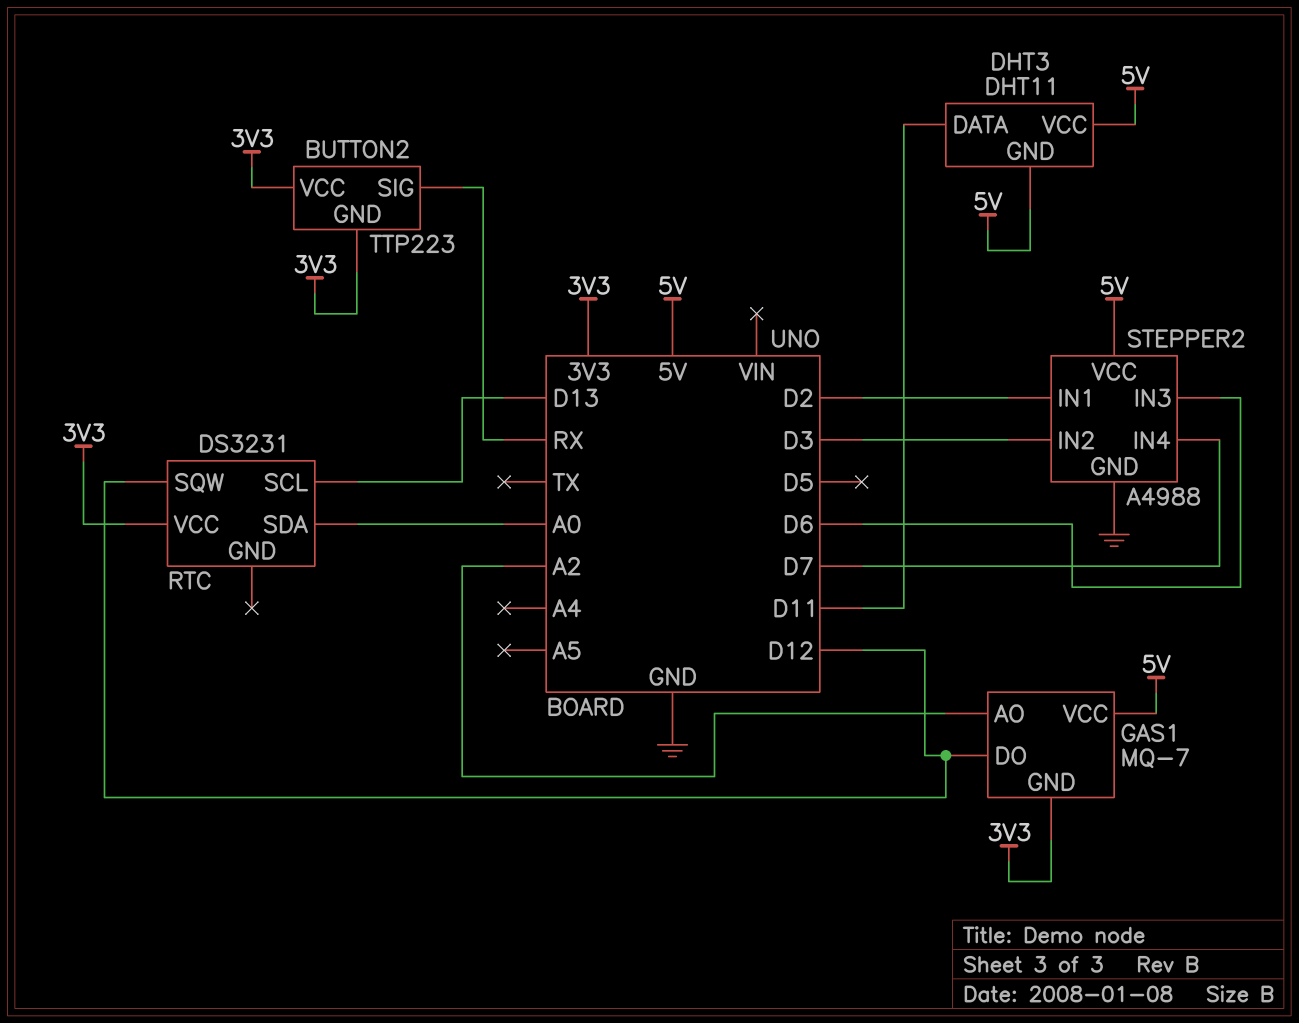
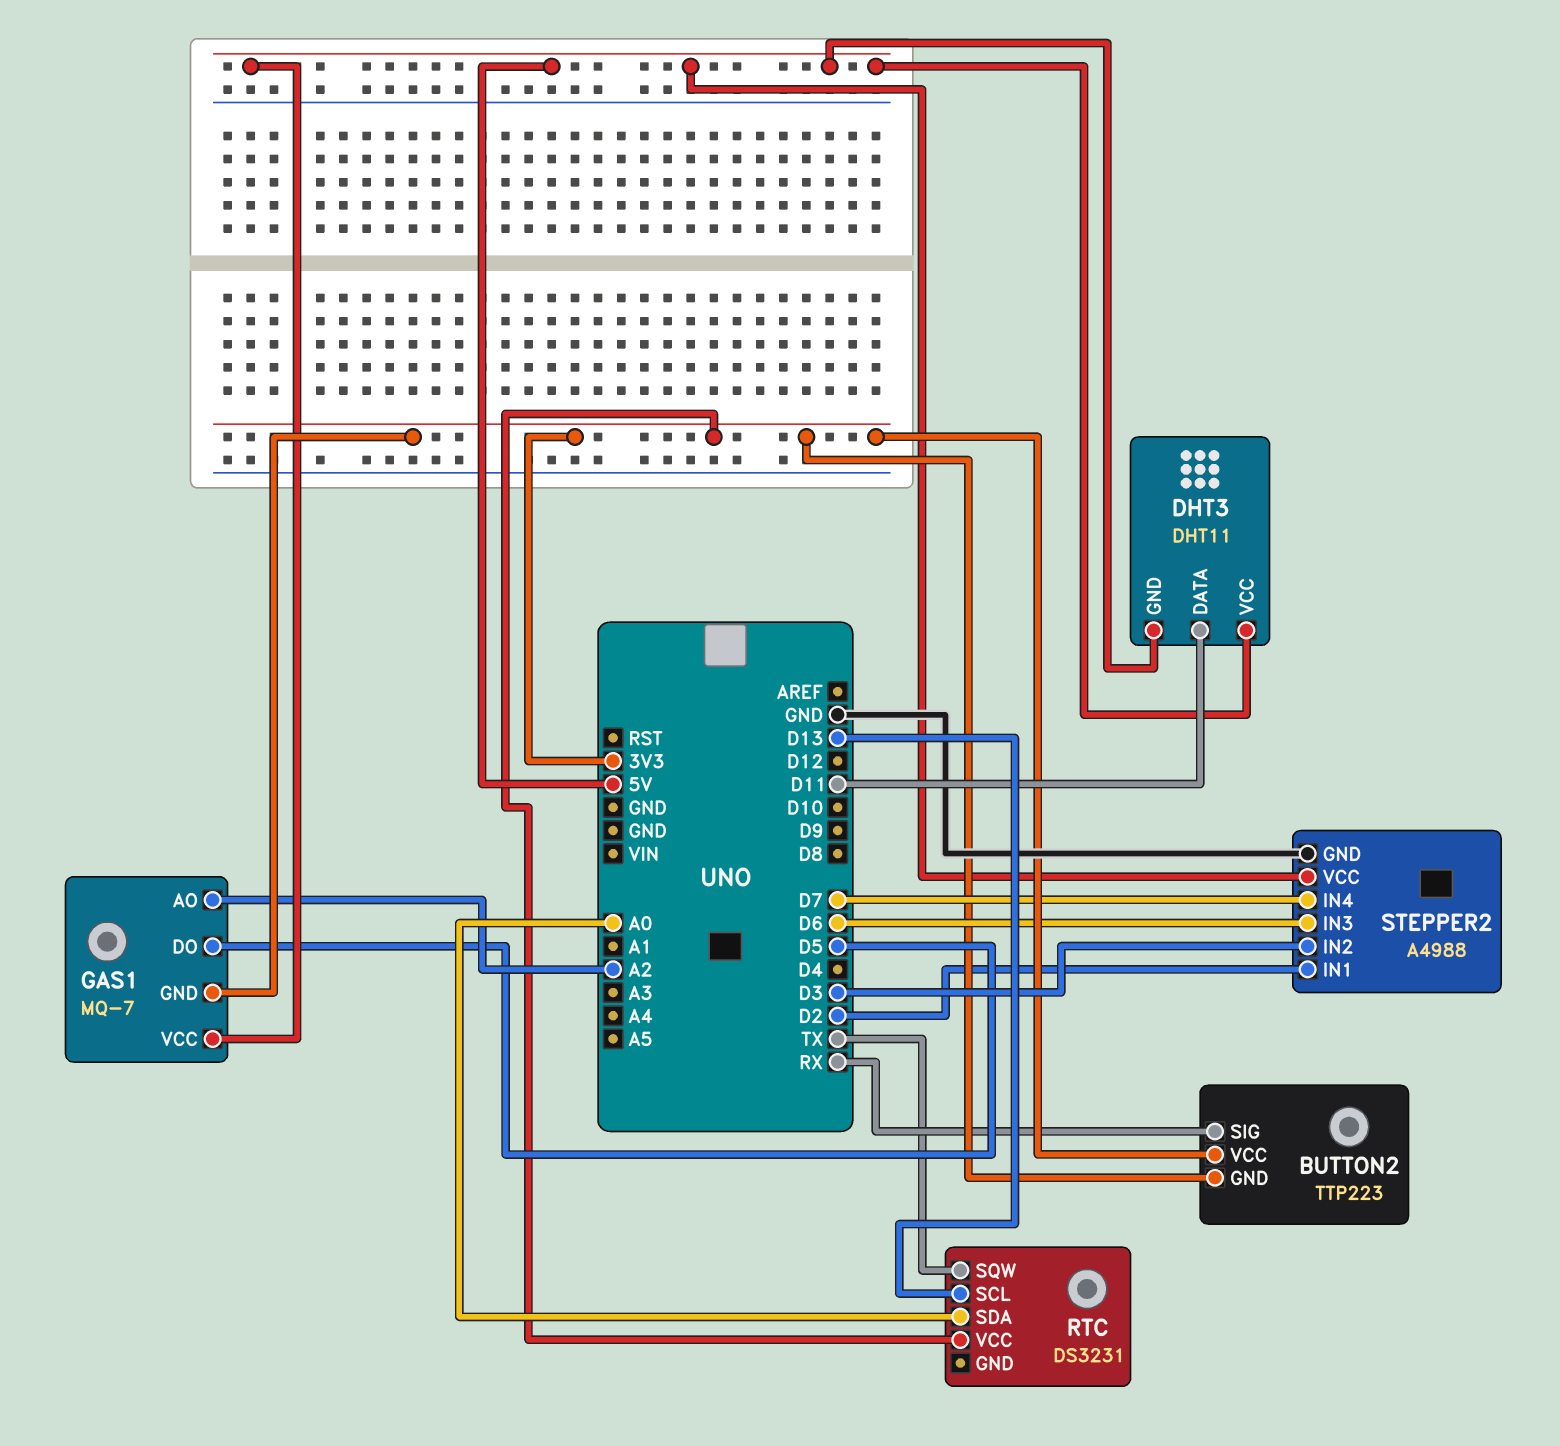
GAS1 pin DO: D12 -> D5
RTC pin SQW: D12 -> TX

